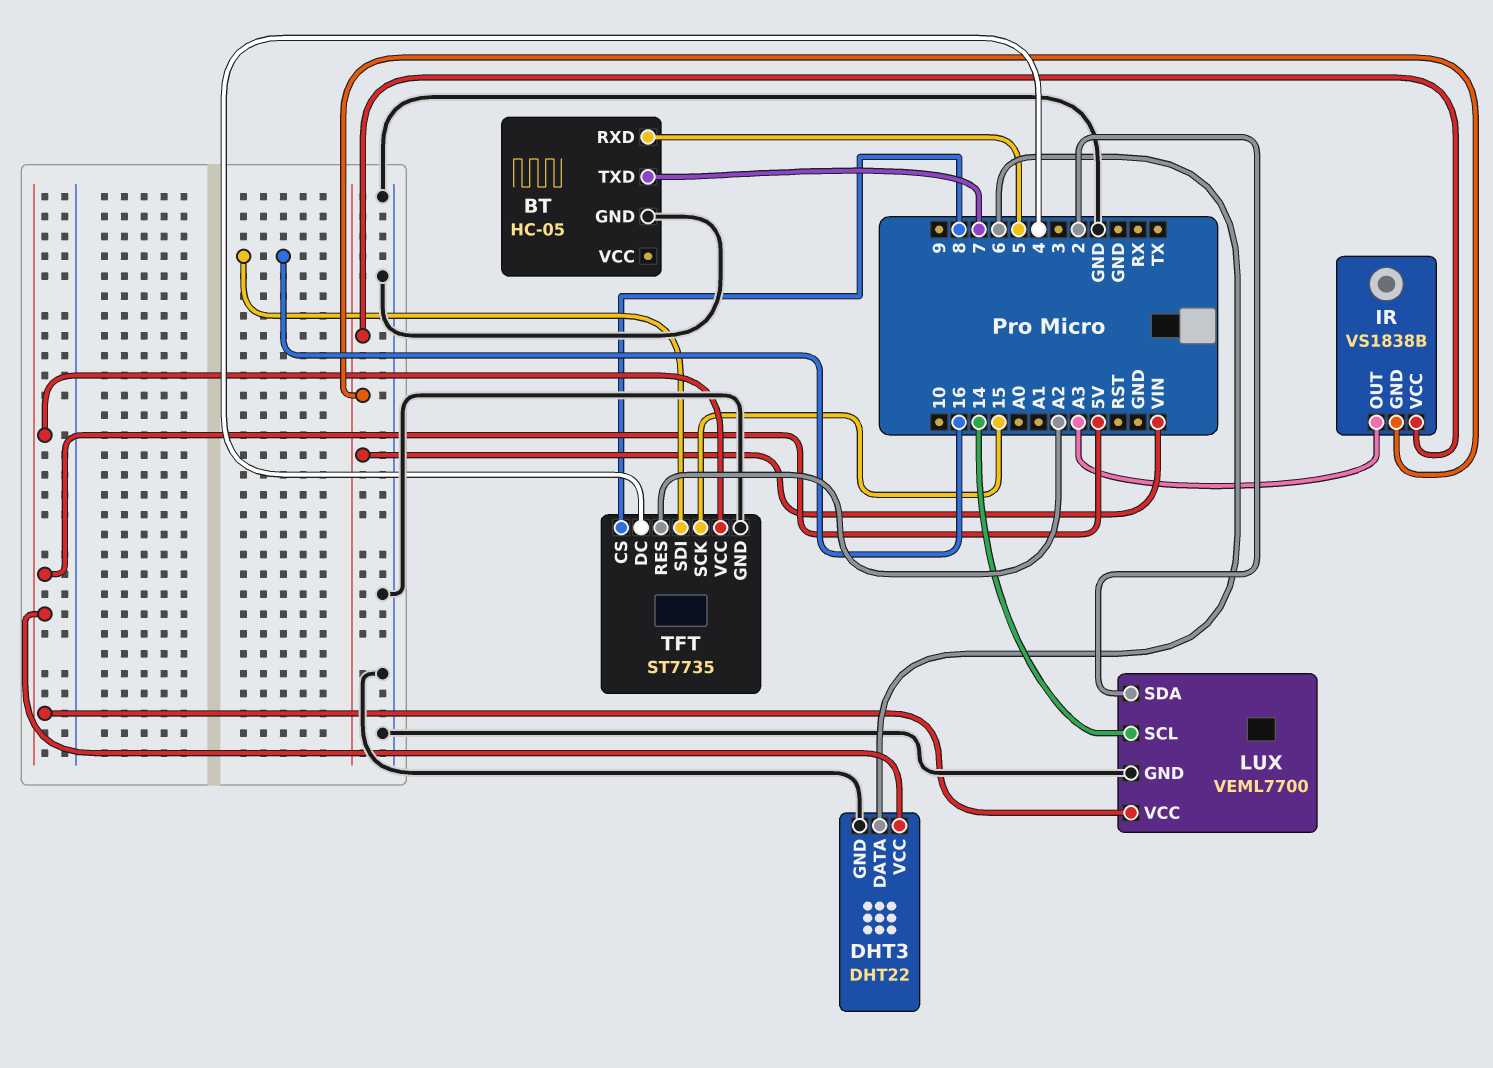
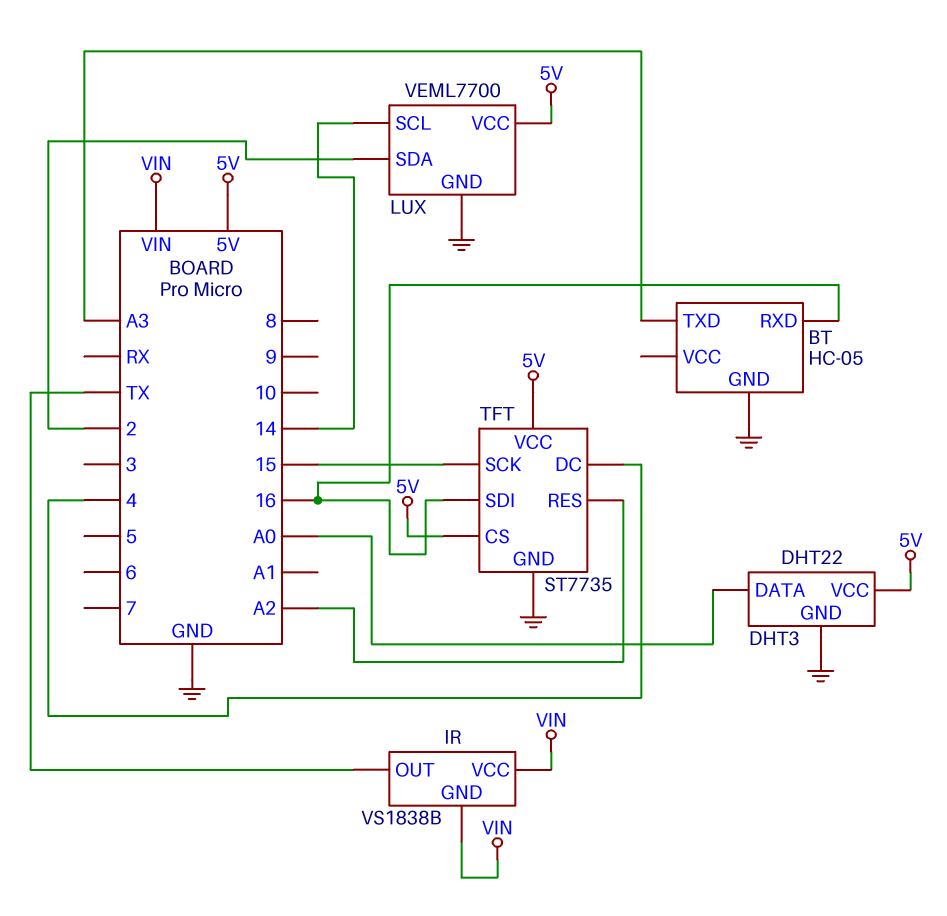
BT pin RXD: 5 -> 16
BT pin TXD: 7 -> A3
DHT3 pin DATA: 6 -> A0
IR pin OUT: A3 -> TX
TFT pin CS: 8 -> 5V

